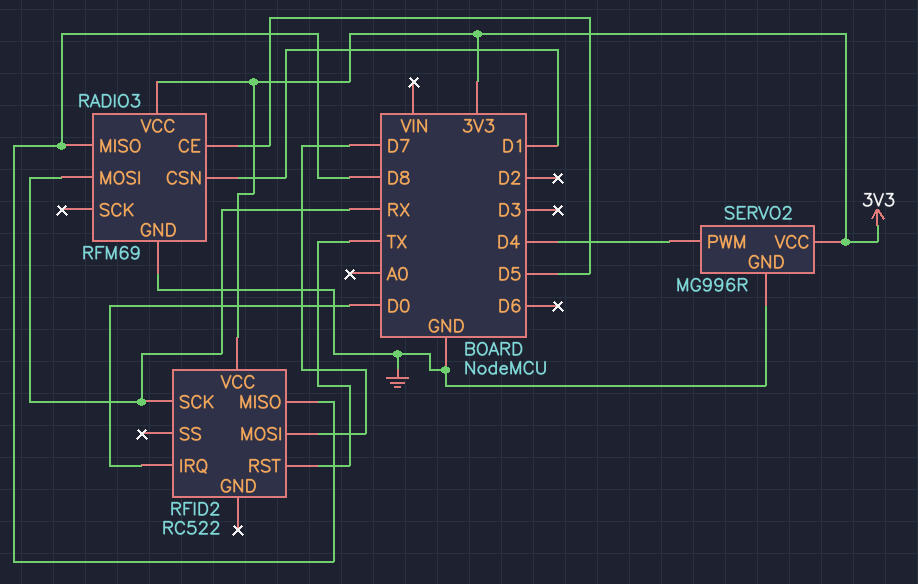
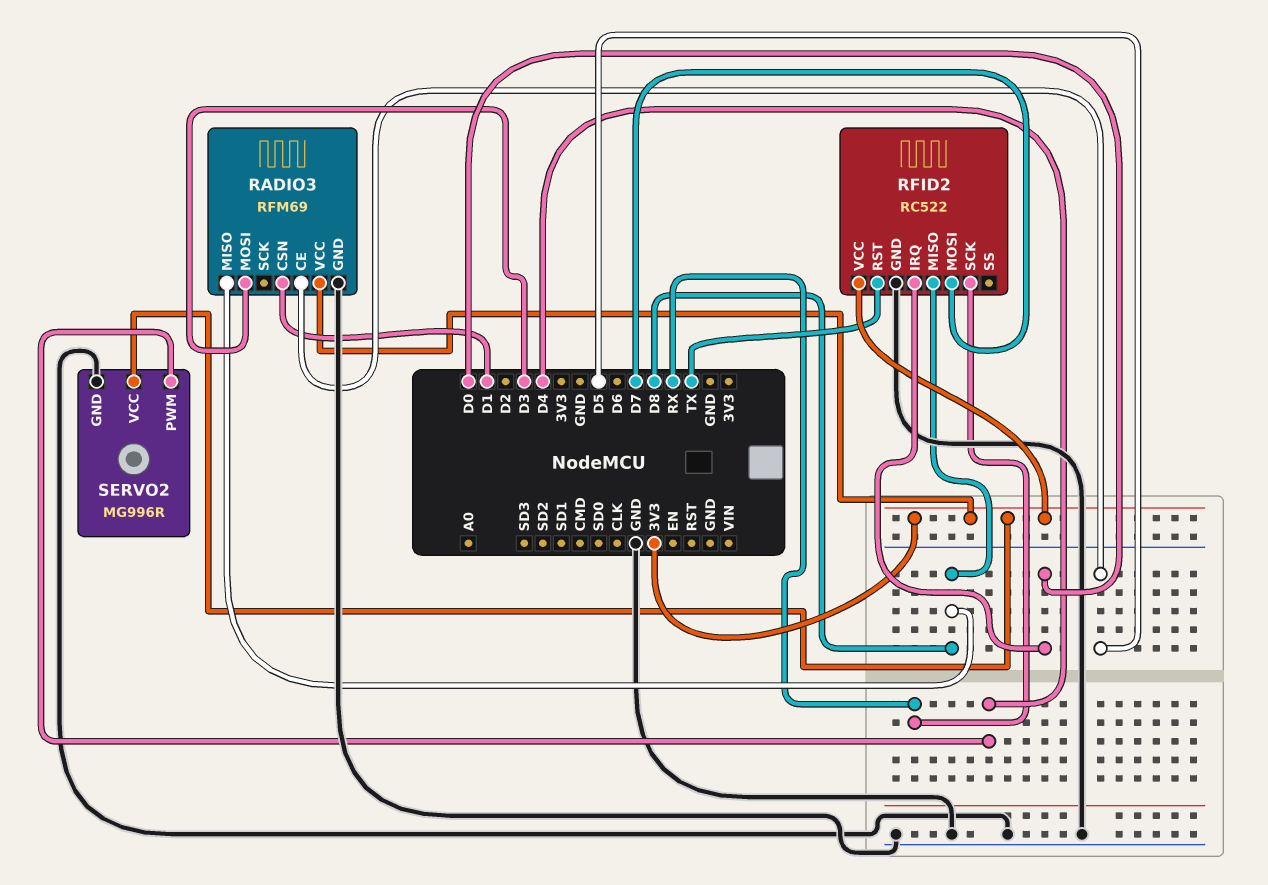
RADIO3 pin MOSI: RX -> D3
RFID2 pin GND: none -> GND

